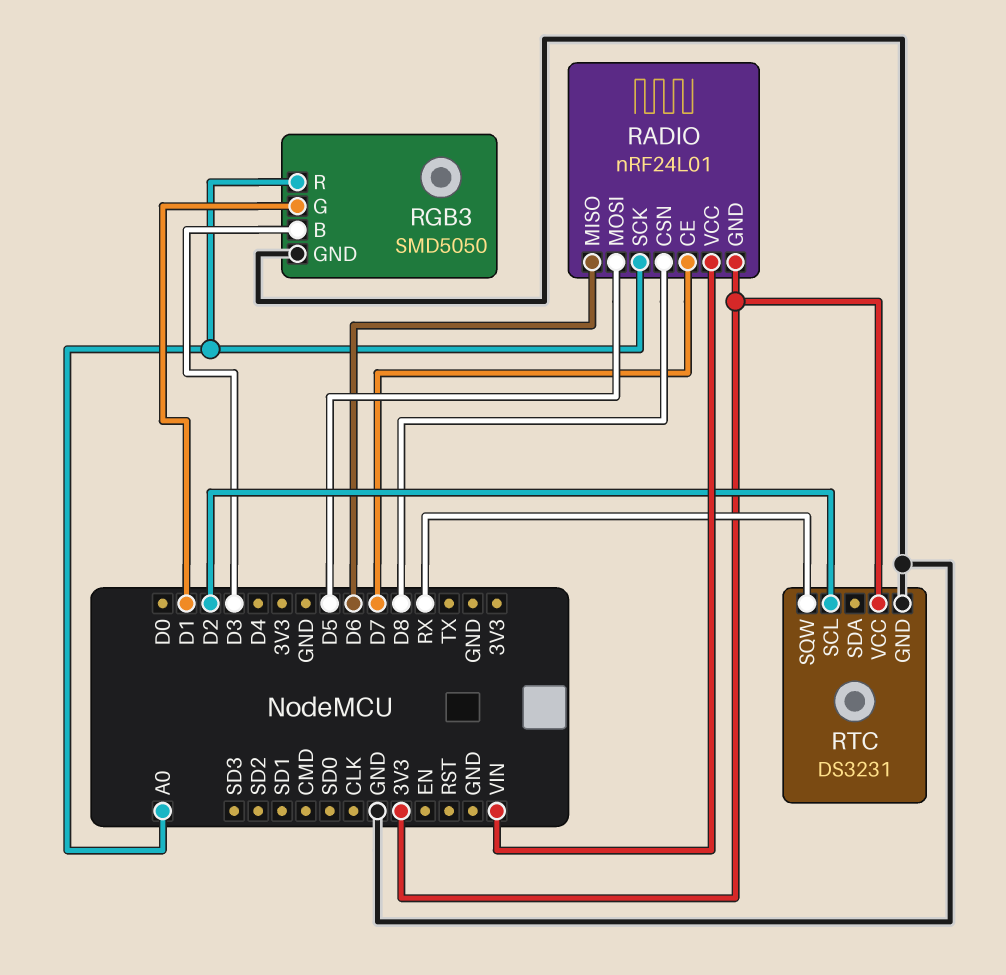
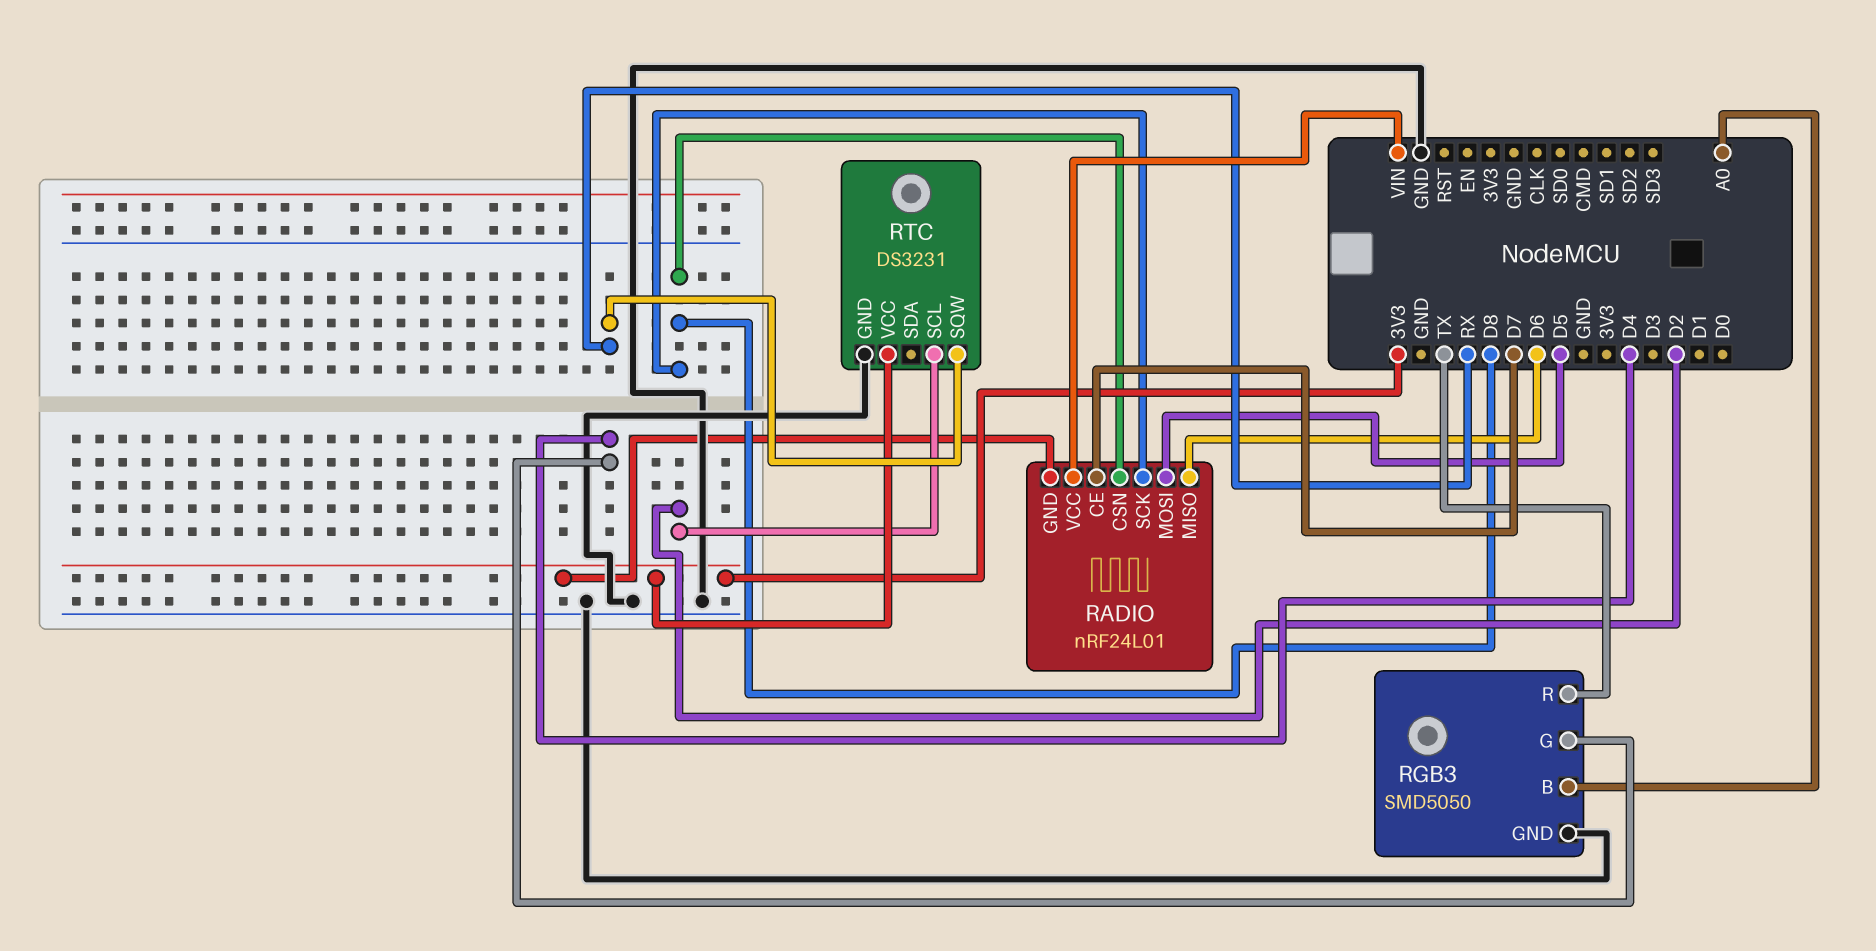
RADIO pin SCK: A0 -> D8
RGB3 pin B: D3 -> A0
RGB3 pin G: D1 -> D4
RGB3 pin R: A0 -> TX

